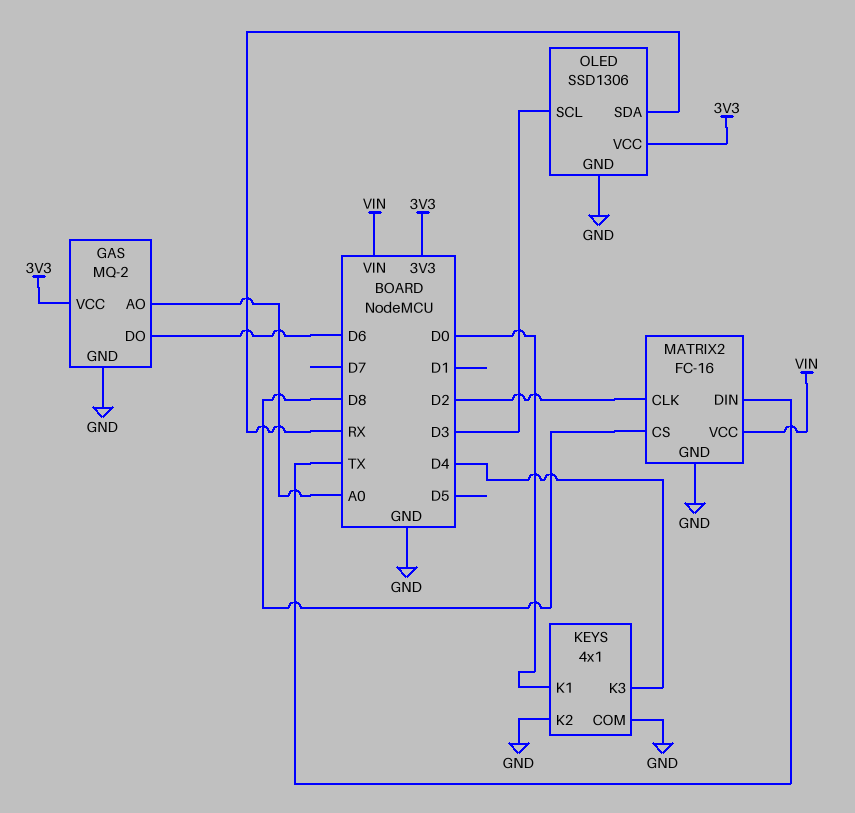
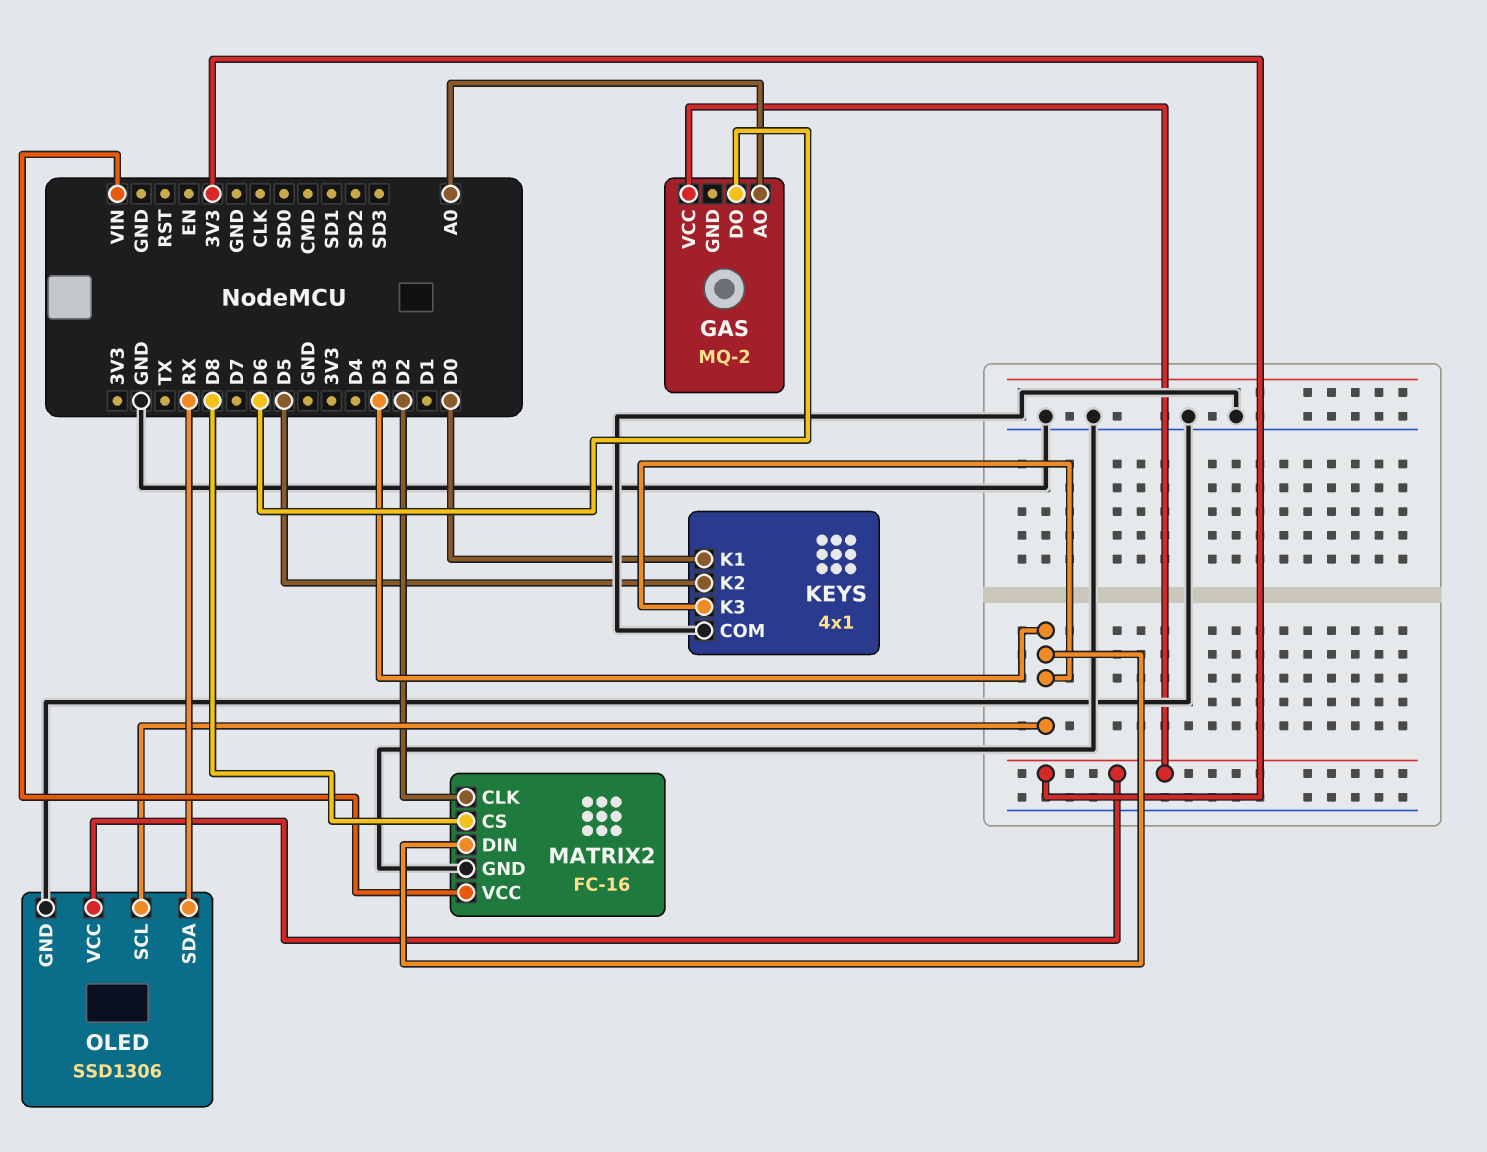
GAS pin GND: GND -> none
KEYS pin K2: GND -> D5
KEYS pin K3: D4 -> D3
MATRIX2 pin DIN: TX -> D3

